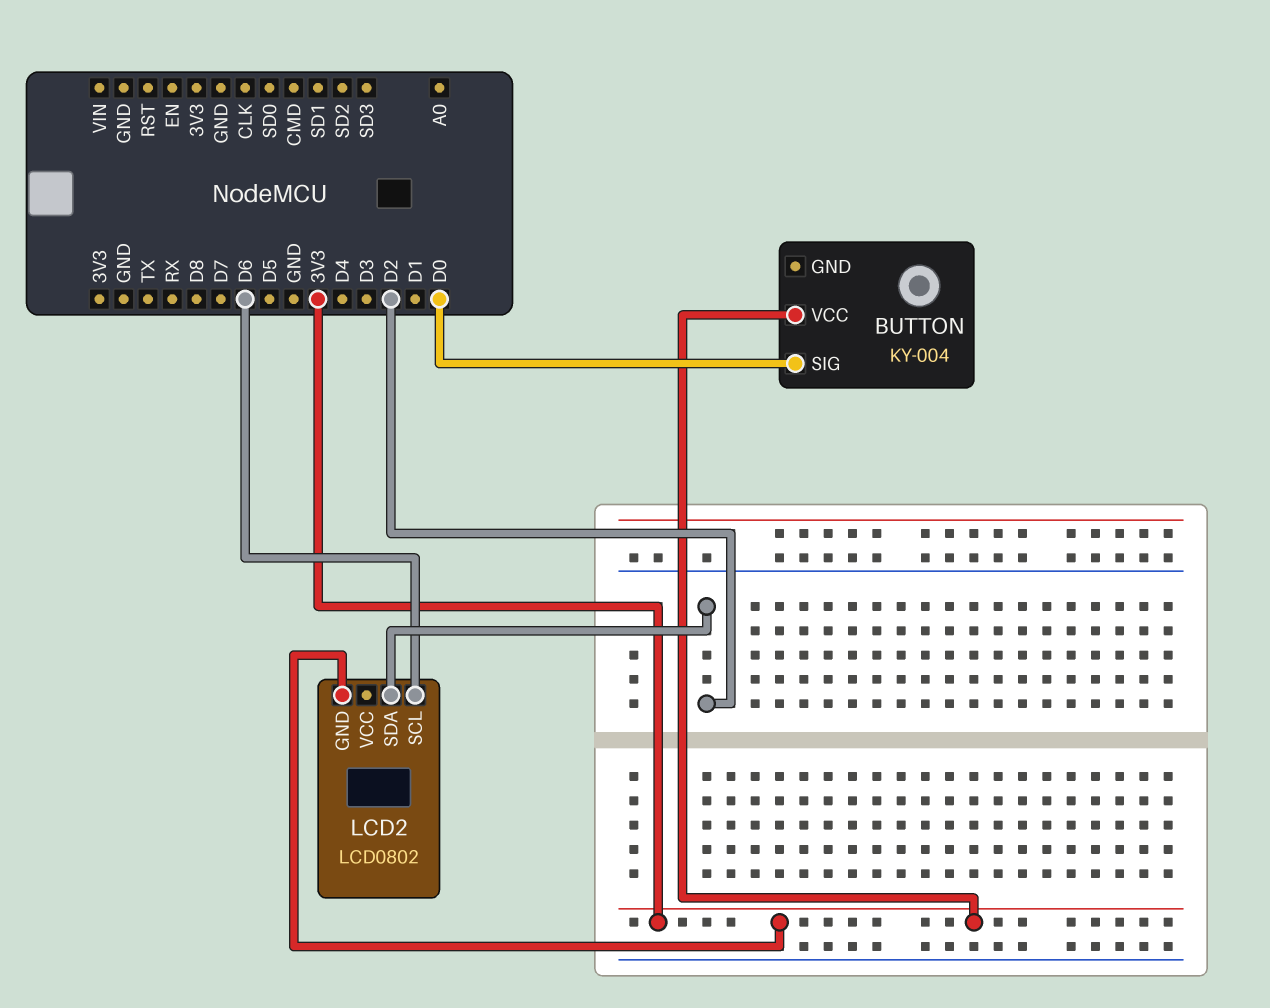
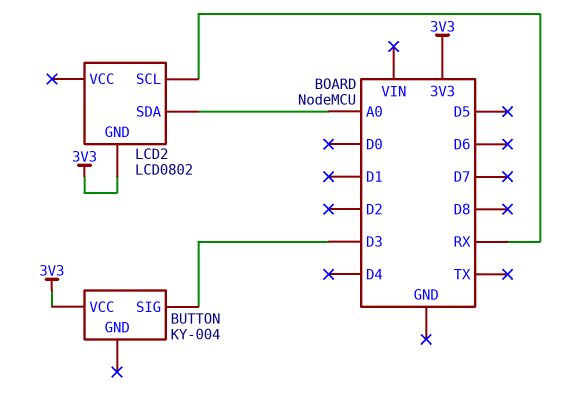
BUTTON pin SIG: D0 -> D3
LCD2 pin SCL: D6 -> RX
LCD2 pin SDA: D2 -> A0

